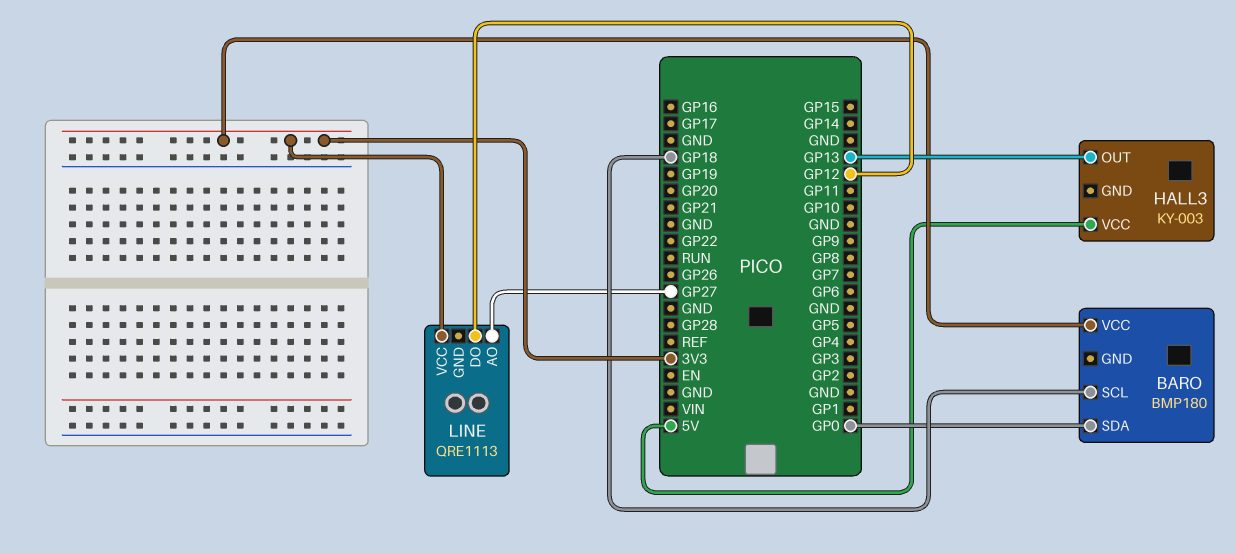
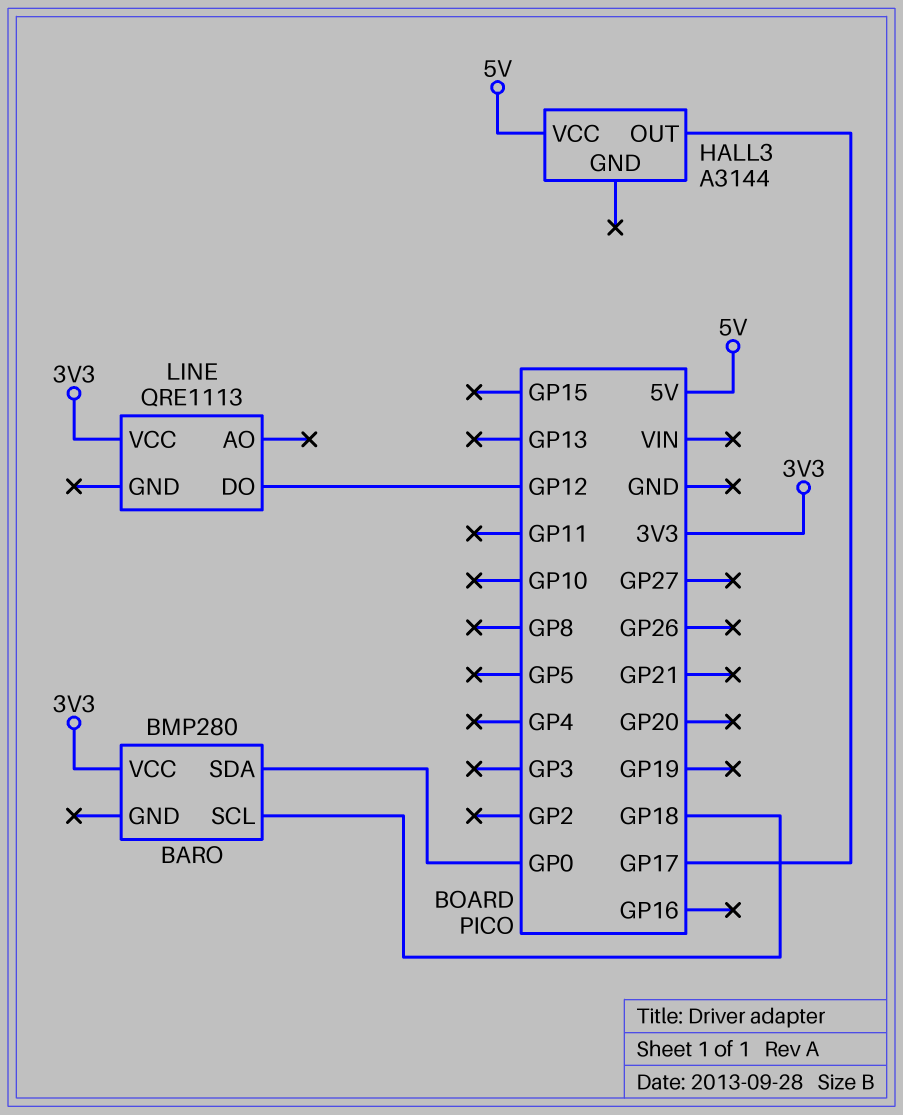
BARO: BMP180 -> BMP280
HALL3: KY-003 -> A3144
HALL3 pin OUT: GP13 -> GP17
LINE pin AO: GP27 -> none

